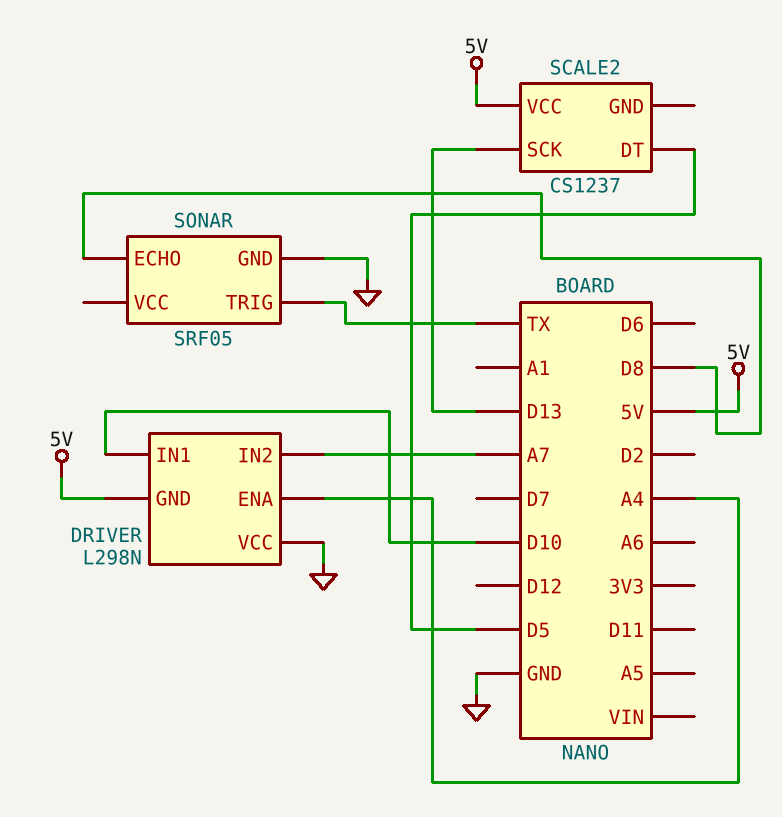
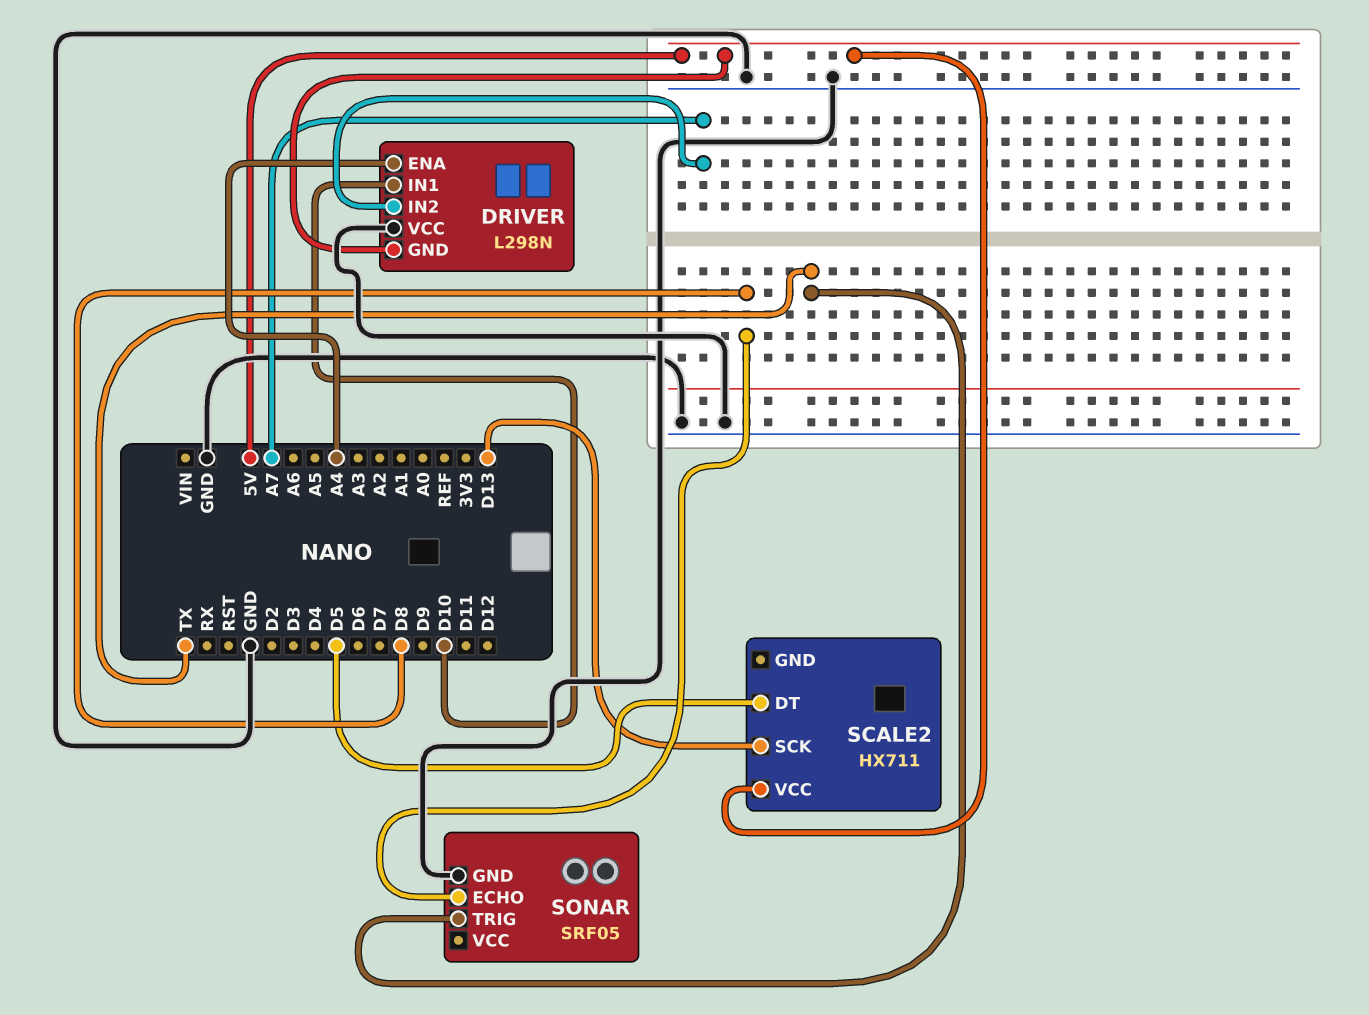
SCALE2: CS1237 -> HX711

